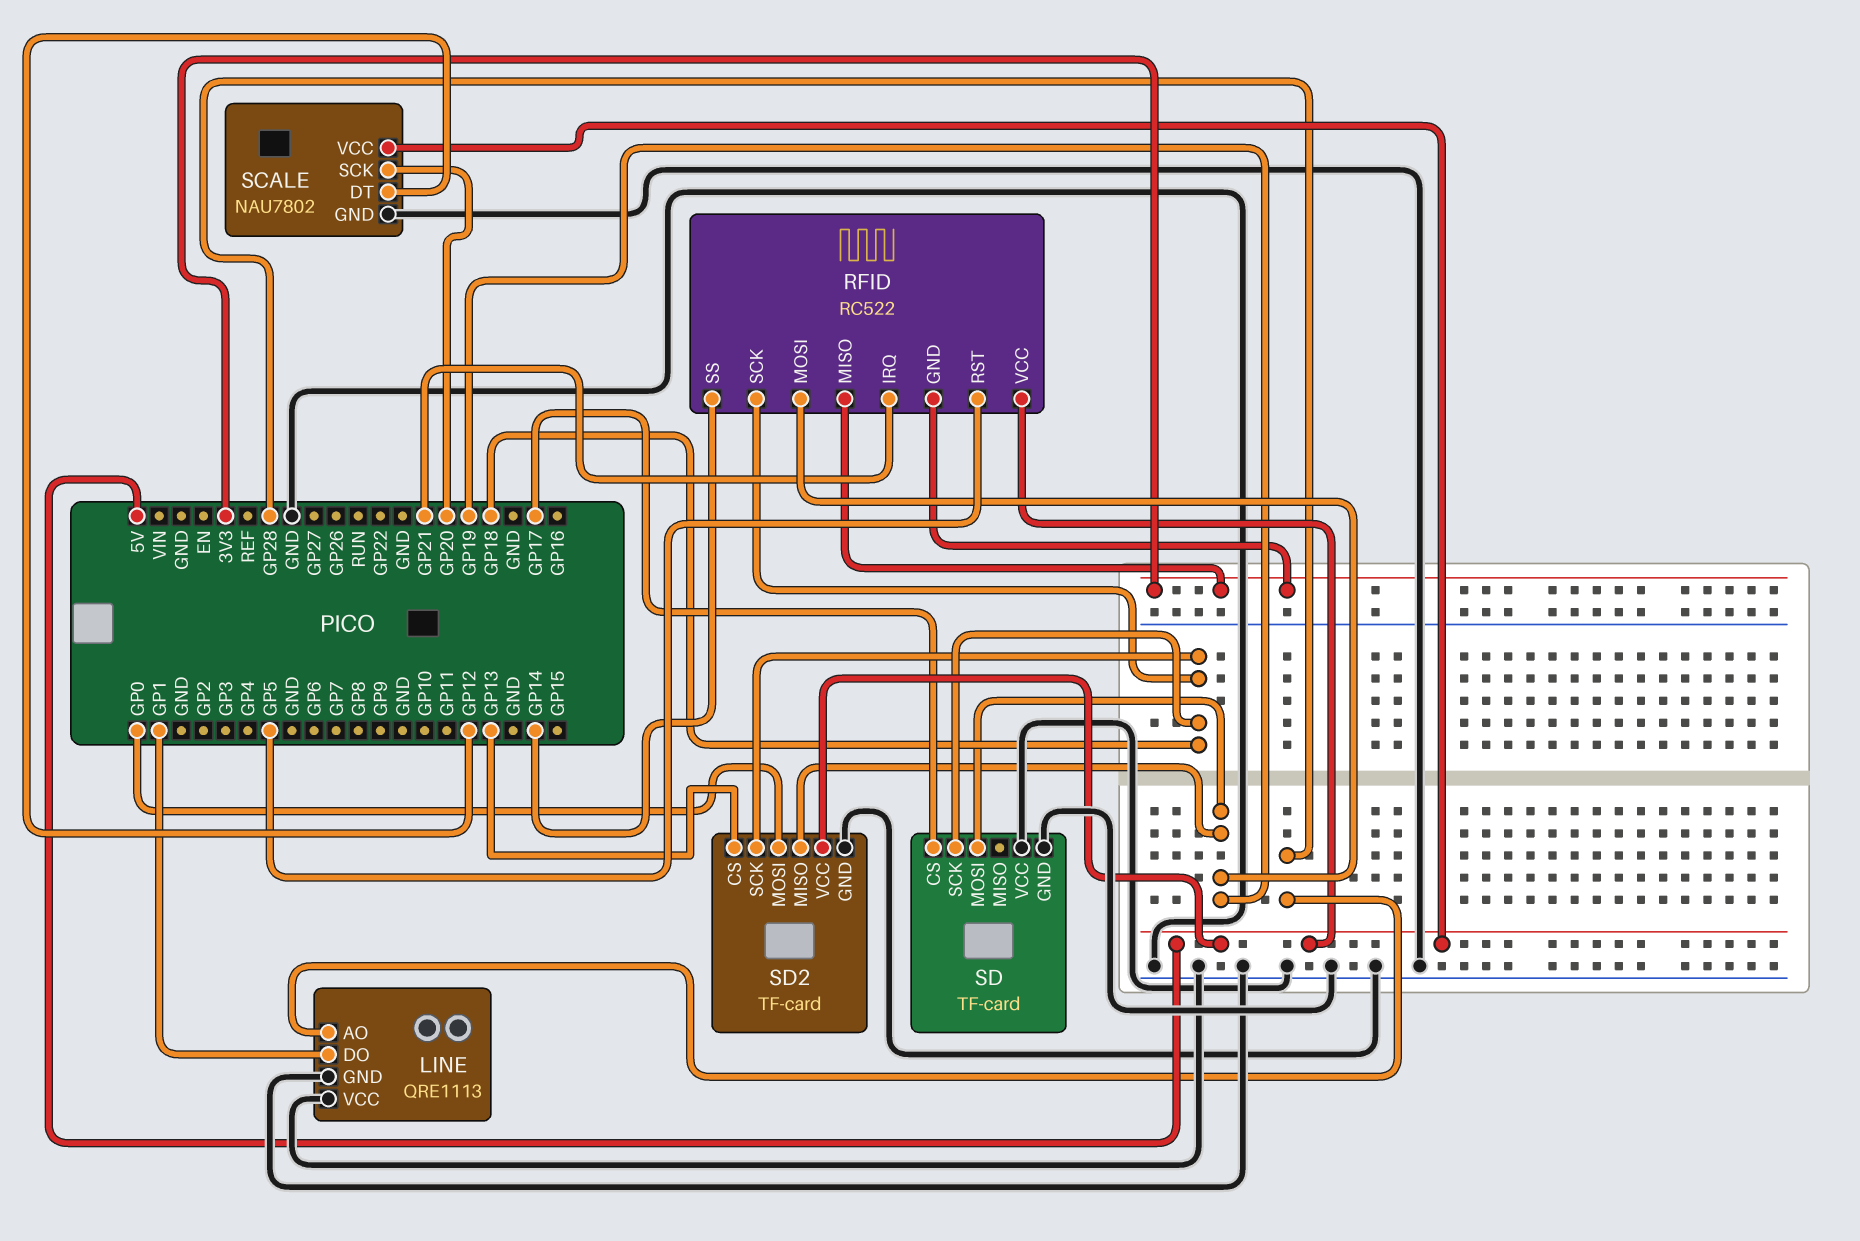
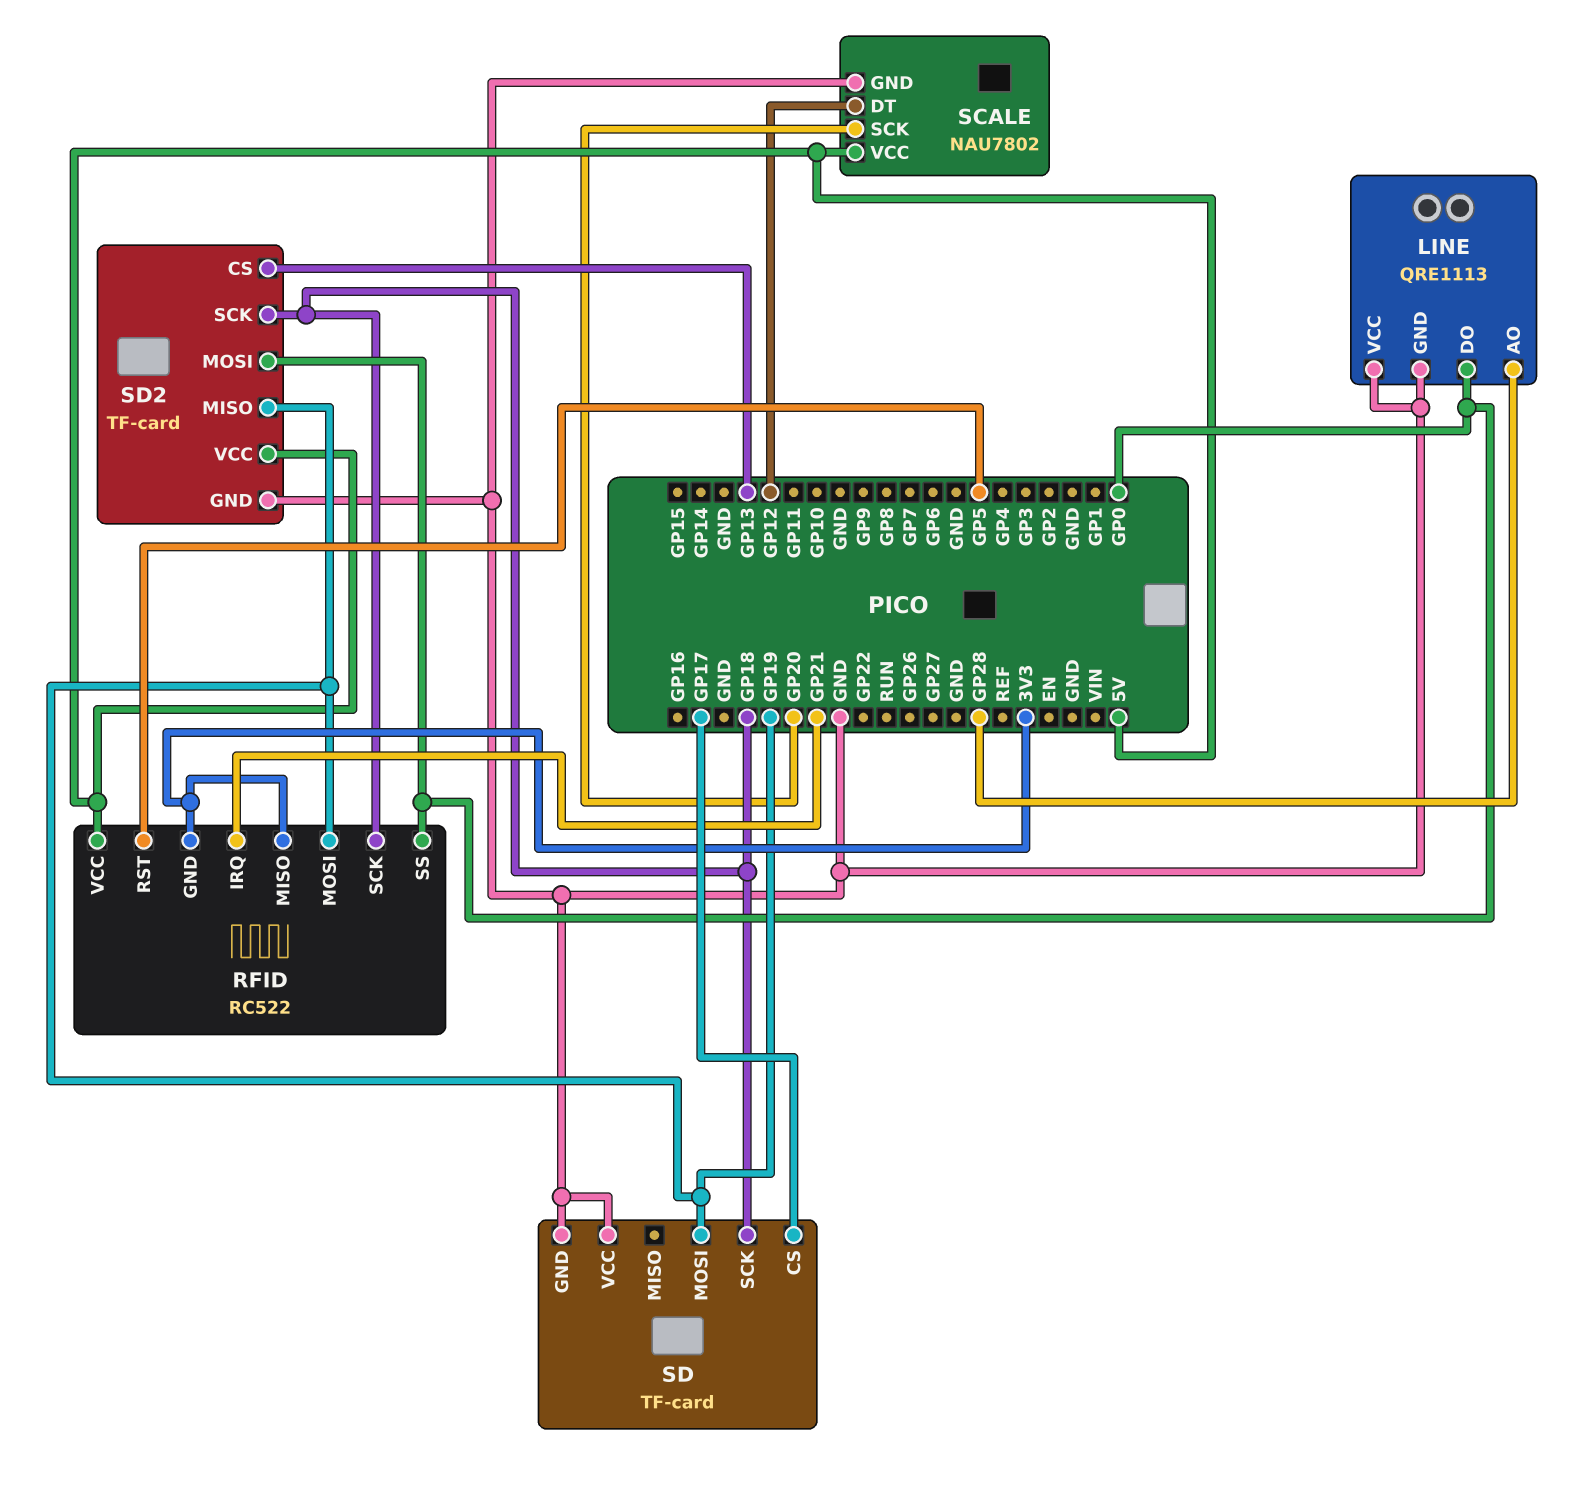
LINE pin DO: GP1 -> GP0
RFID pin SS: GP14 -> GP0

